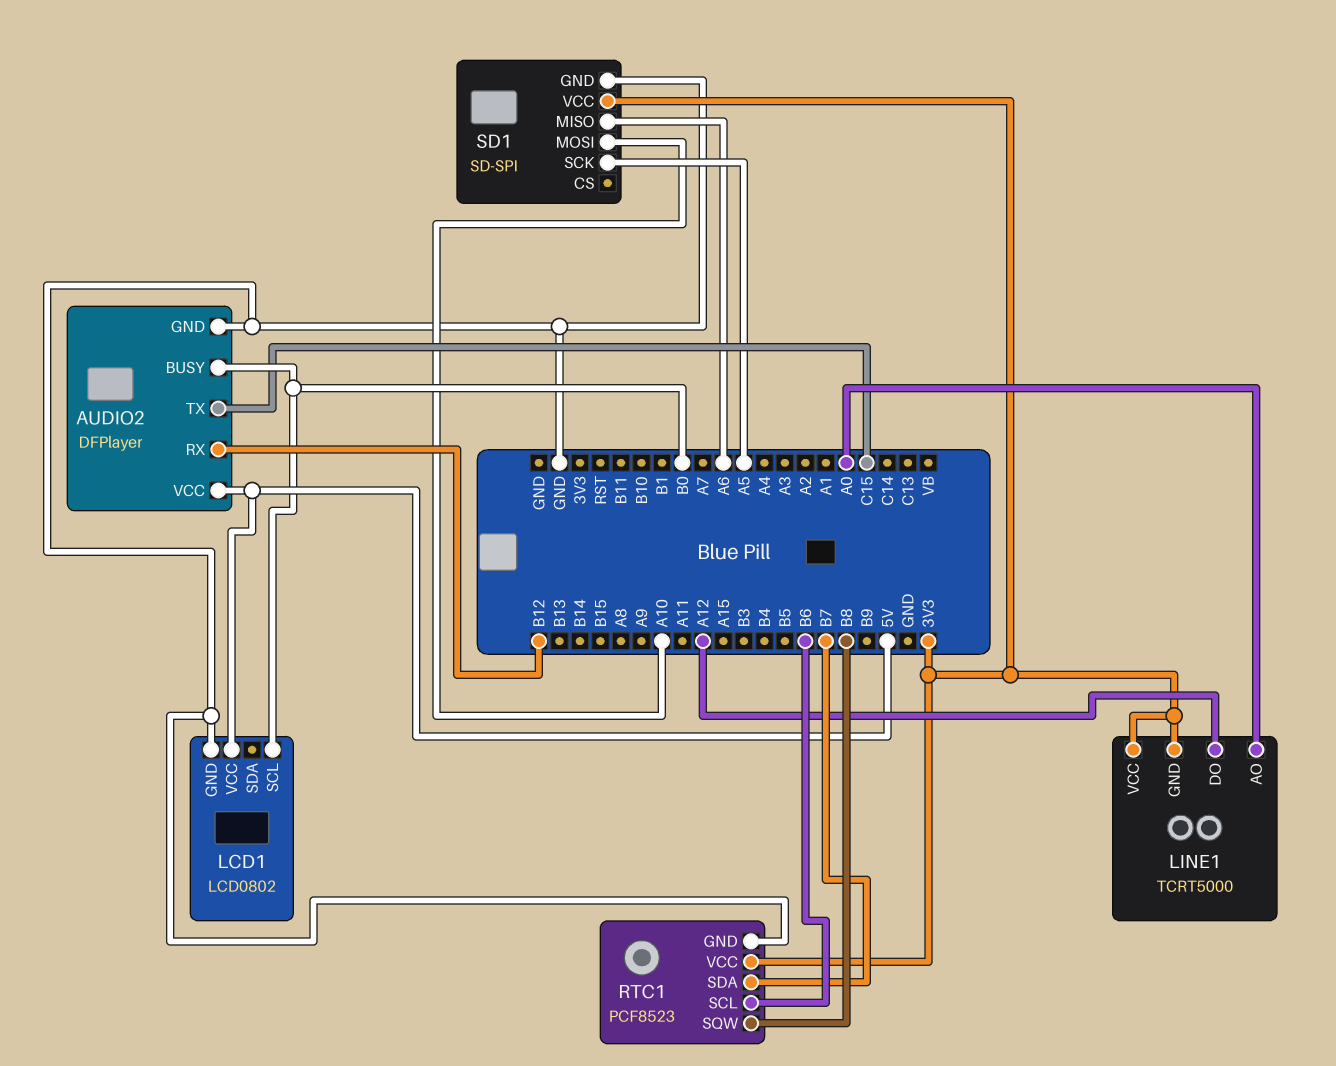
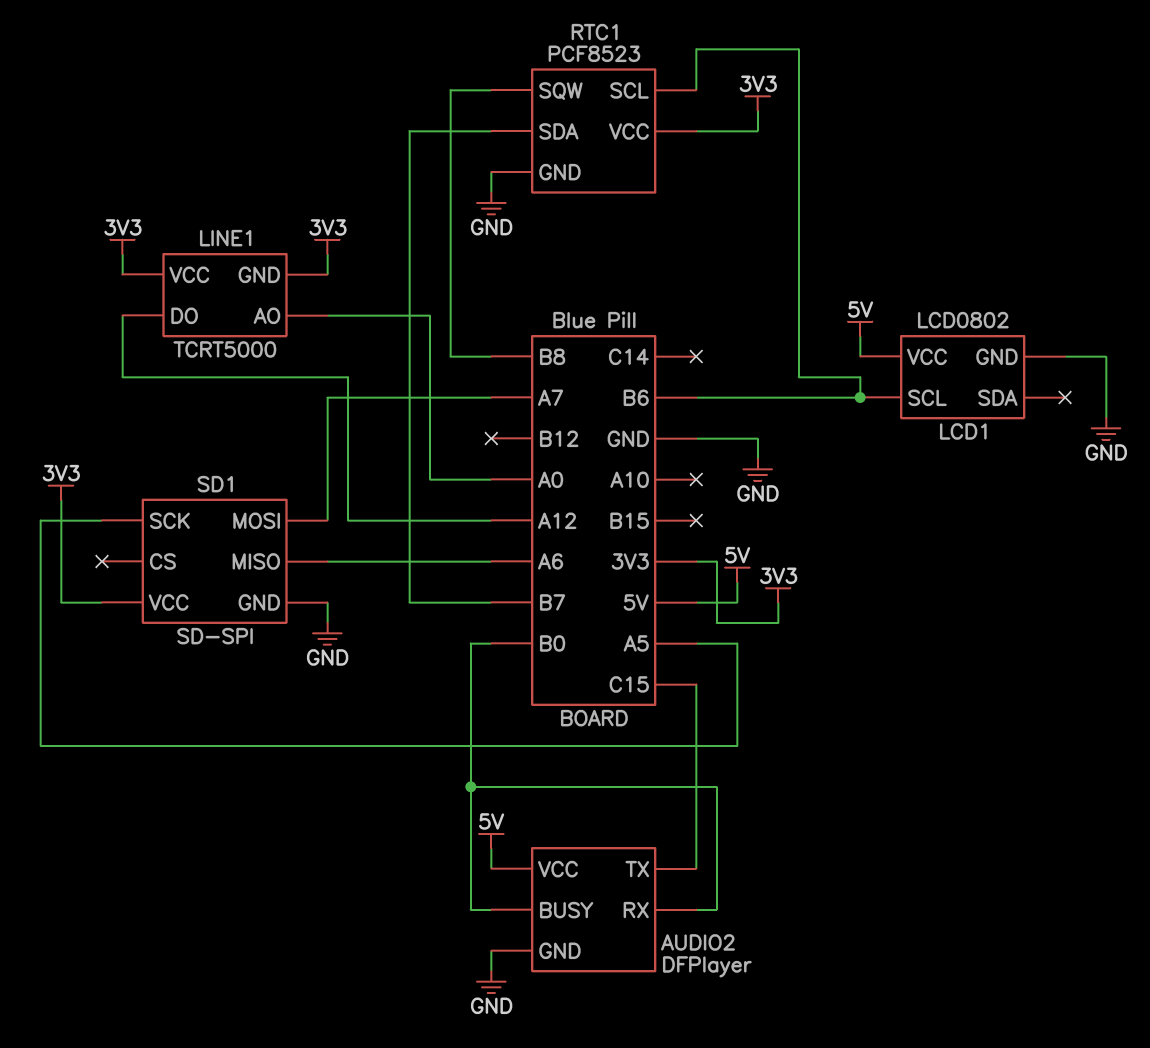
AUDIO2 pin RX: B12 -> B0
LCD1 pin SCL: B0 -> B6
SD1 pin MOSI: A10 -> A7

